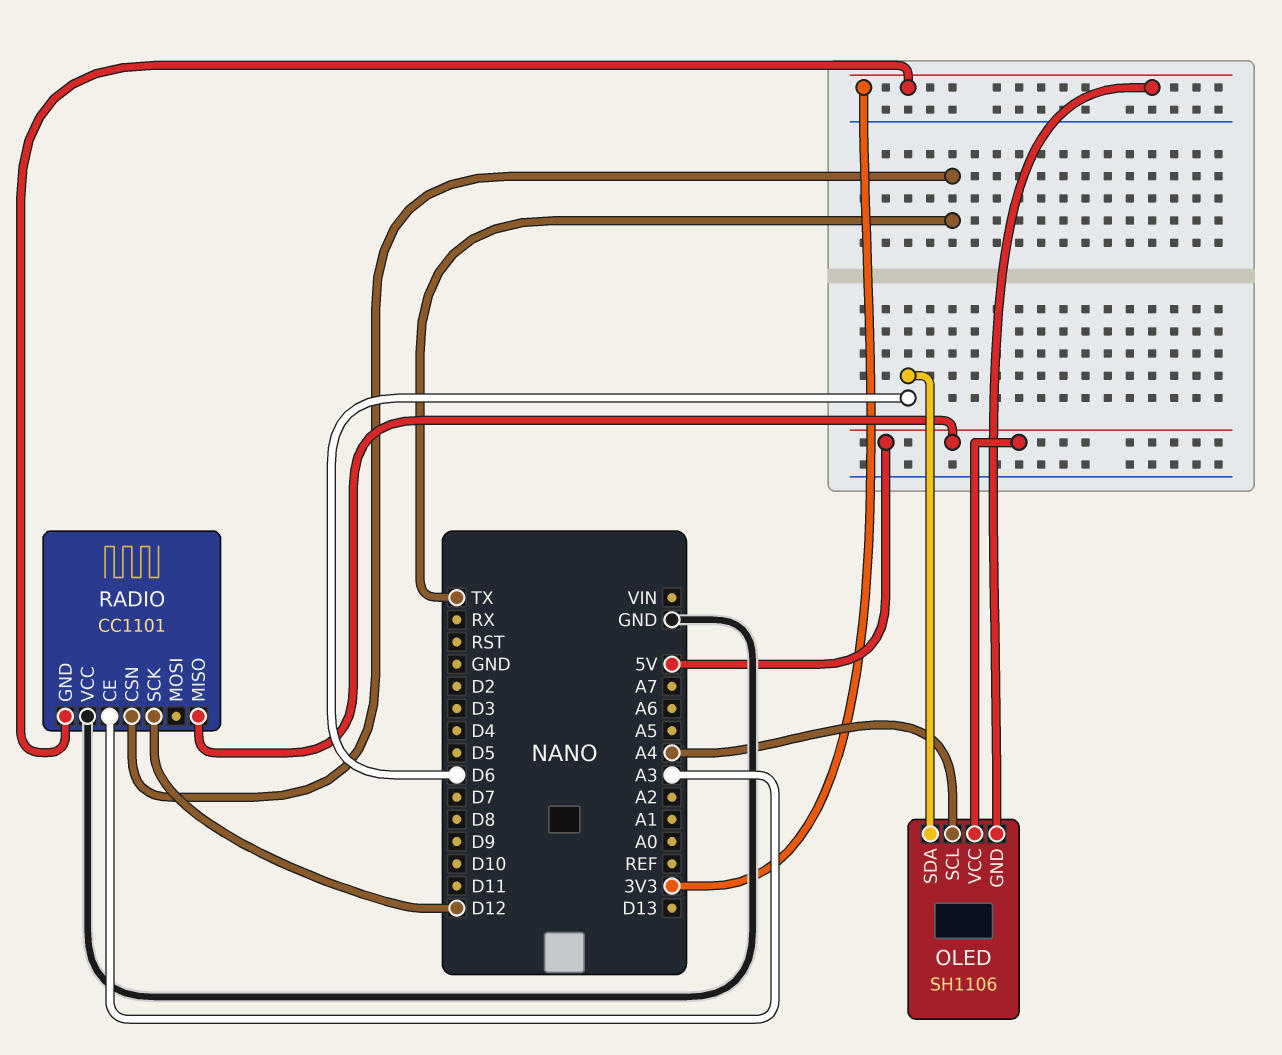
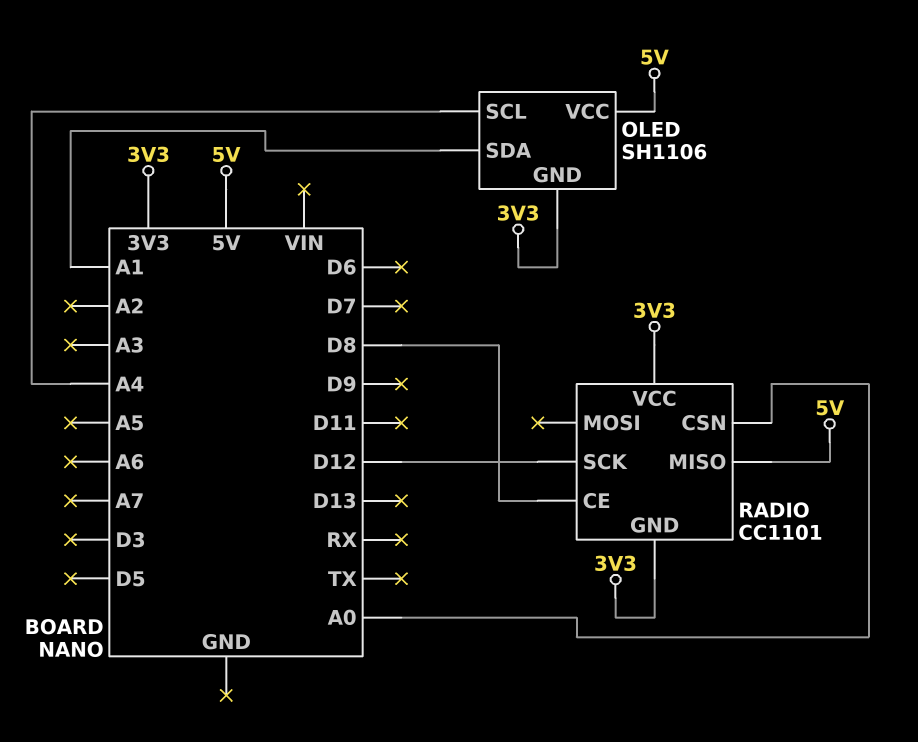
OLED pin SDA: D6 -> A1
RADIO pin CE: A3 -> D8
RADIO pin CSN: TX -> A0
RADIO pin VCC: GND -> 3V3

